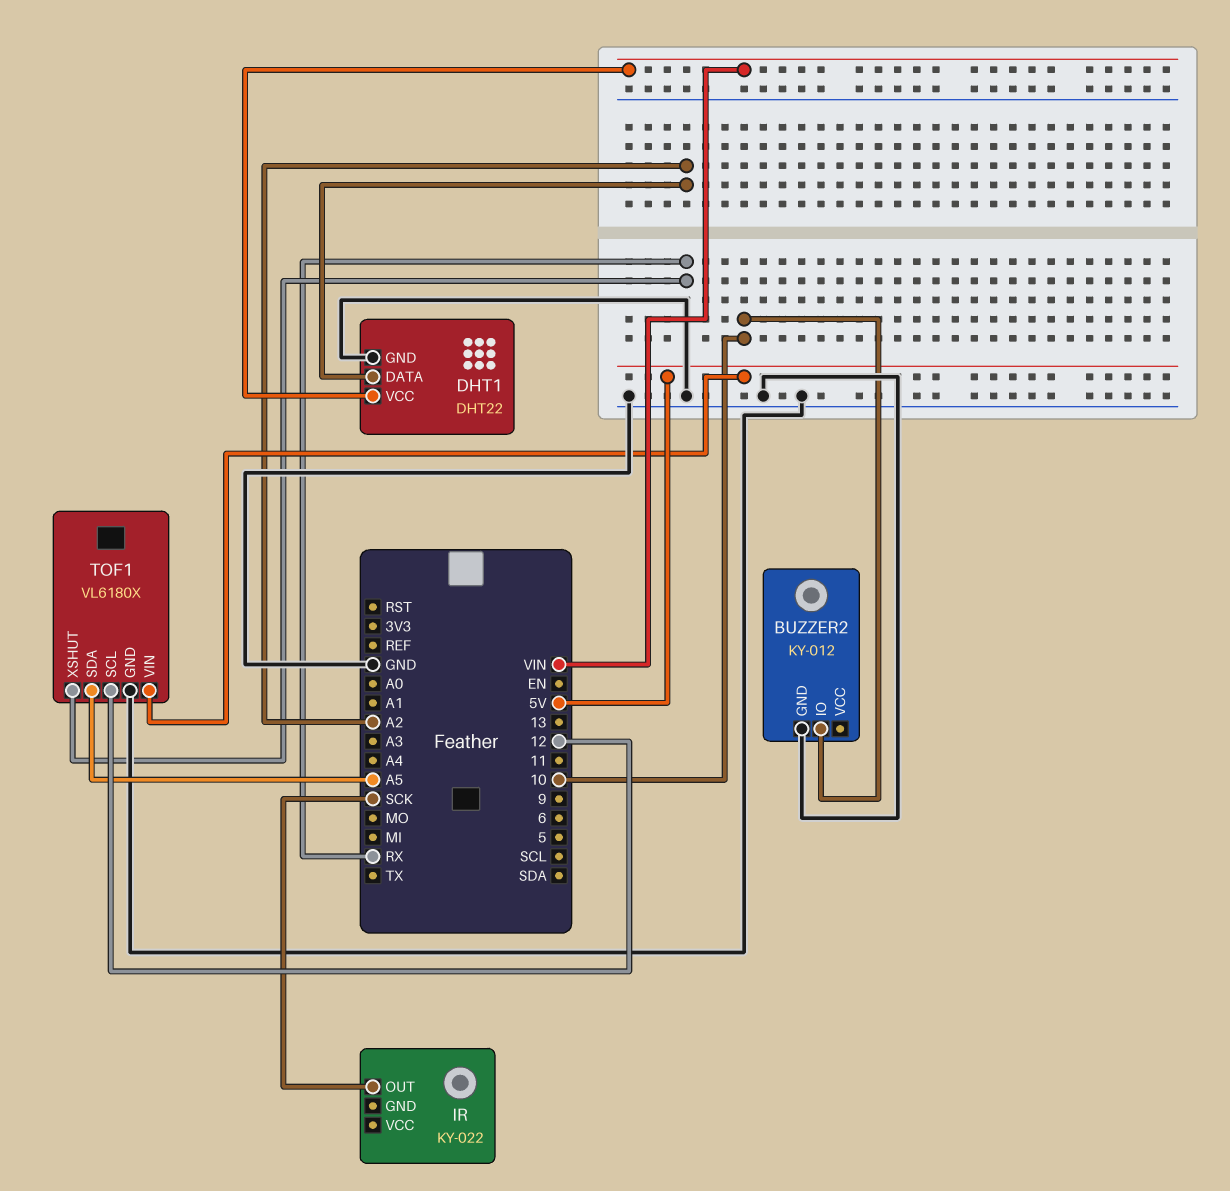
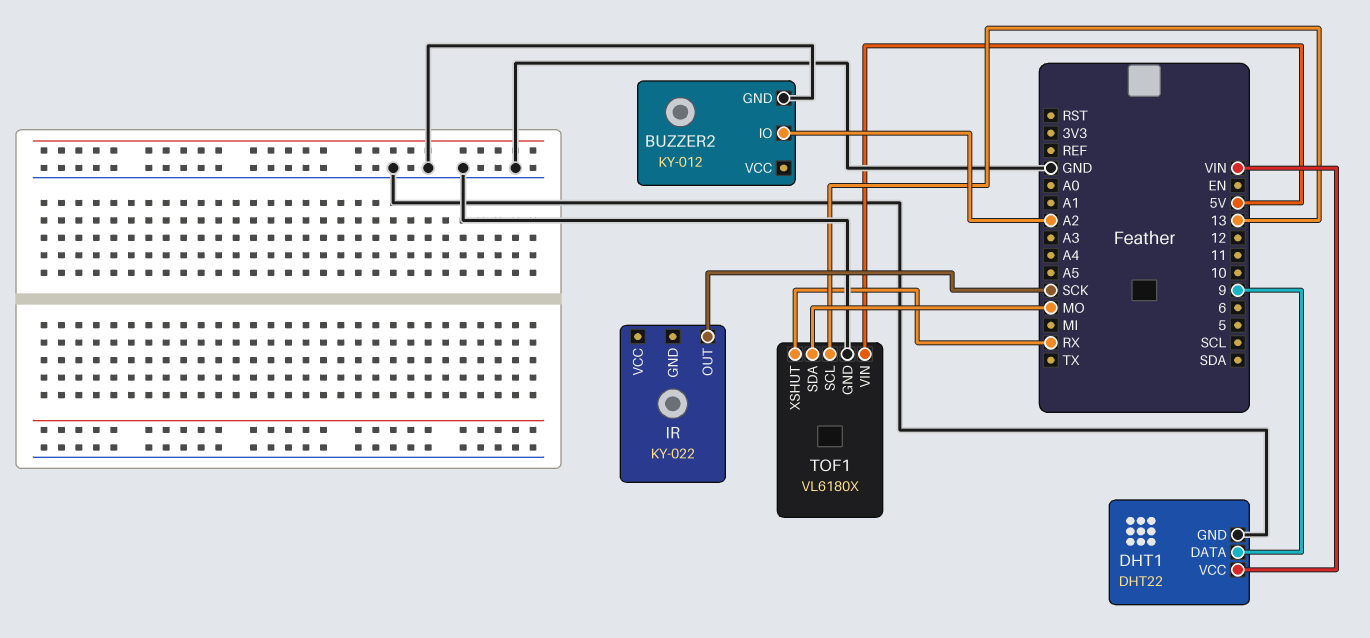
BUZZER2 pin IO: 10 -> A2
DHT1 pin DATA: A2 -> 9
TOF1 pin SCL: 12 -> 13
TOF1 pin SDA: A5 -> MO

